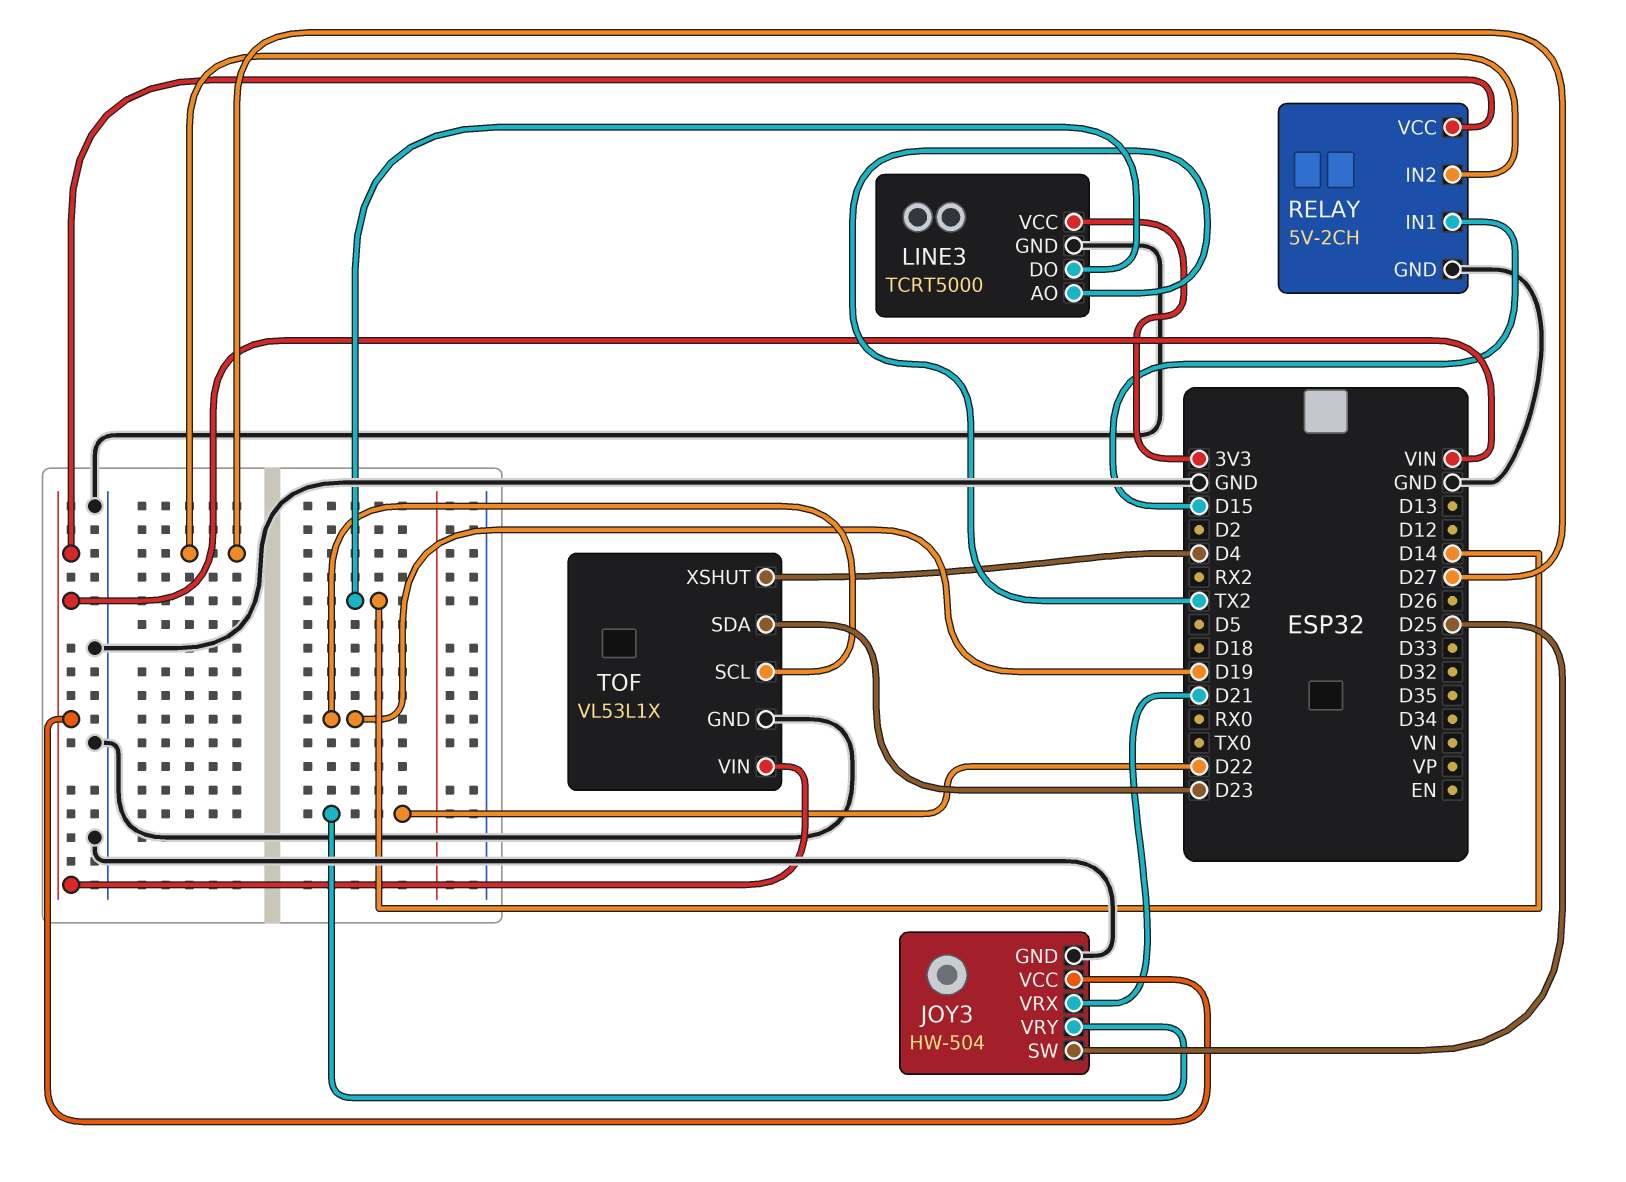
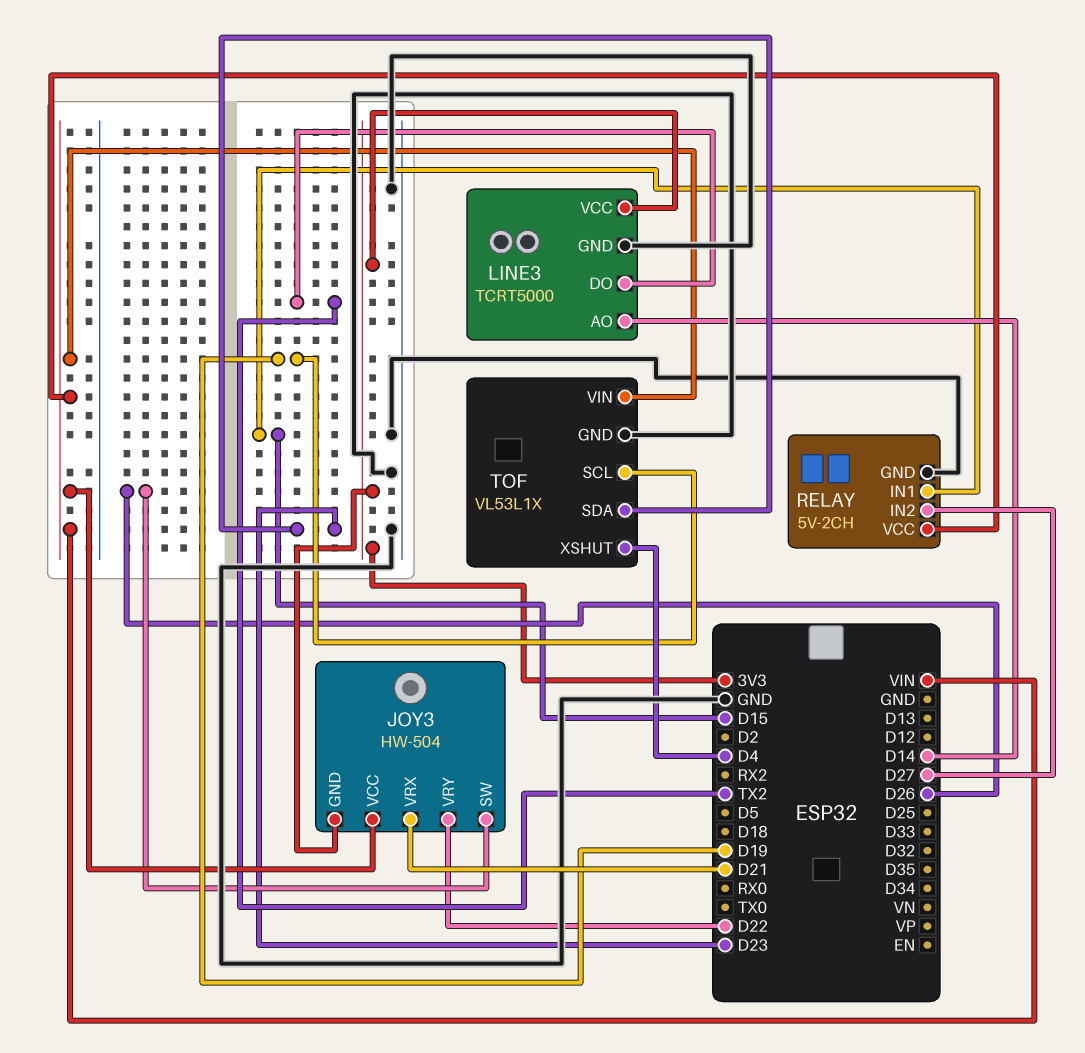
JOY3 pin GND: GND -> 3V3
JOY3 pin SW: D25 -> D26
LINE3 pin AO: TX2 -> D14
LINE3 pin DO: D14 -> TX2

